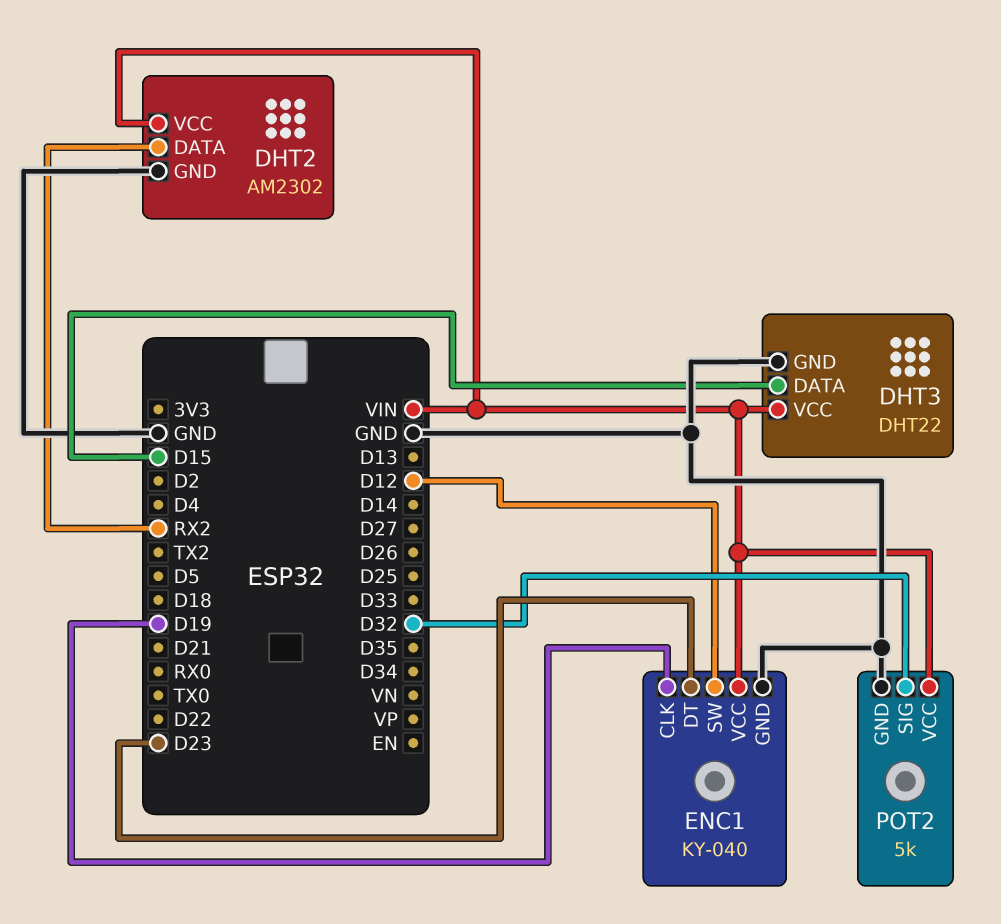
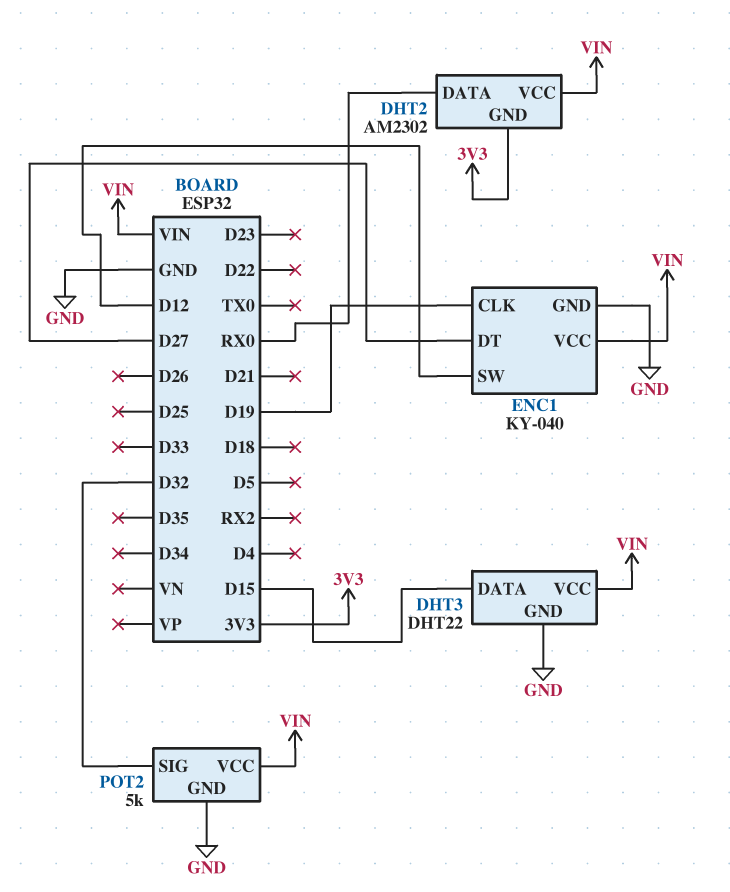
DHT2 pin DATA: RX2 -> RX0
DHT2 pin GND: GND -> 3V3
ENC1 pin DT: D23 -> D27

